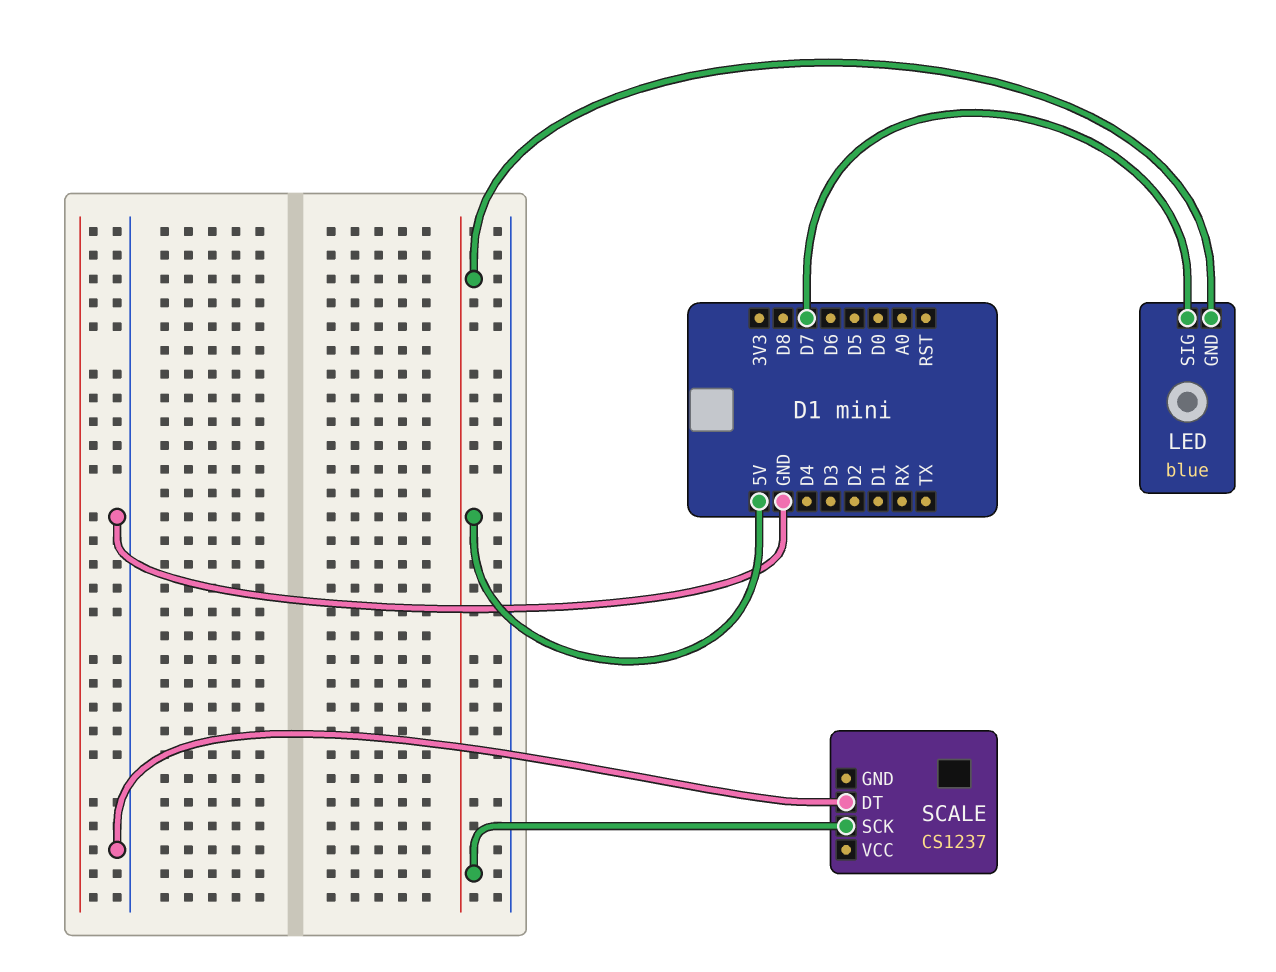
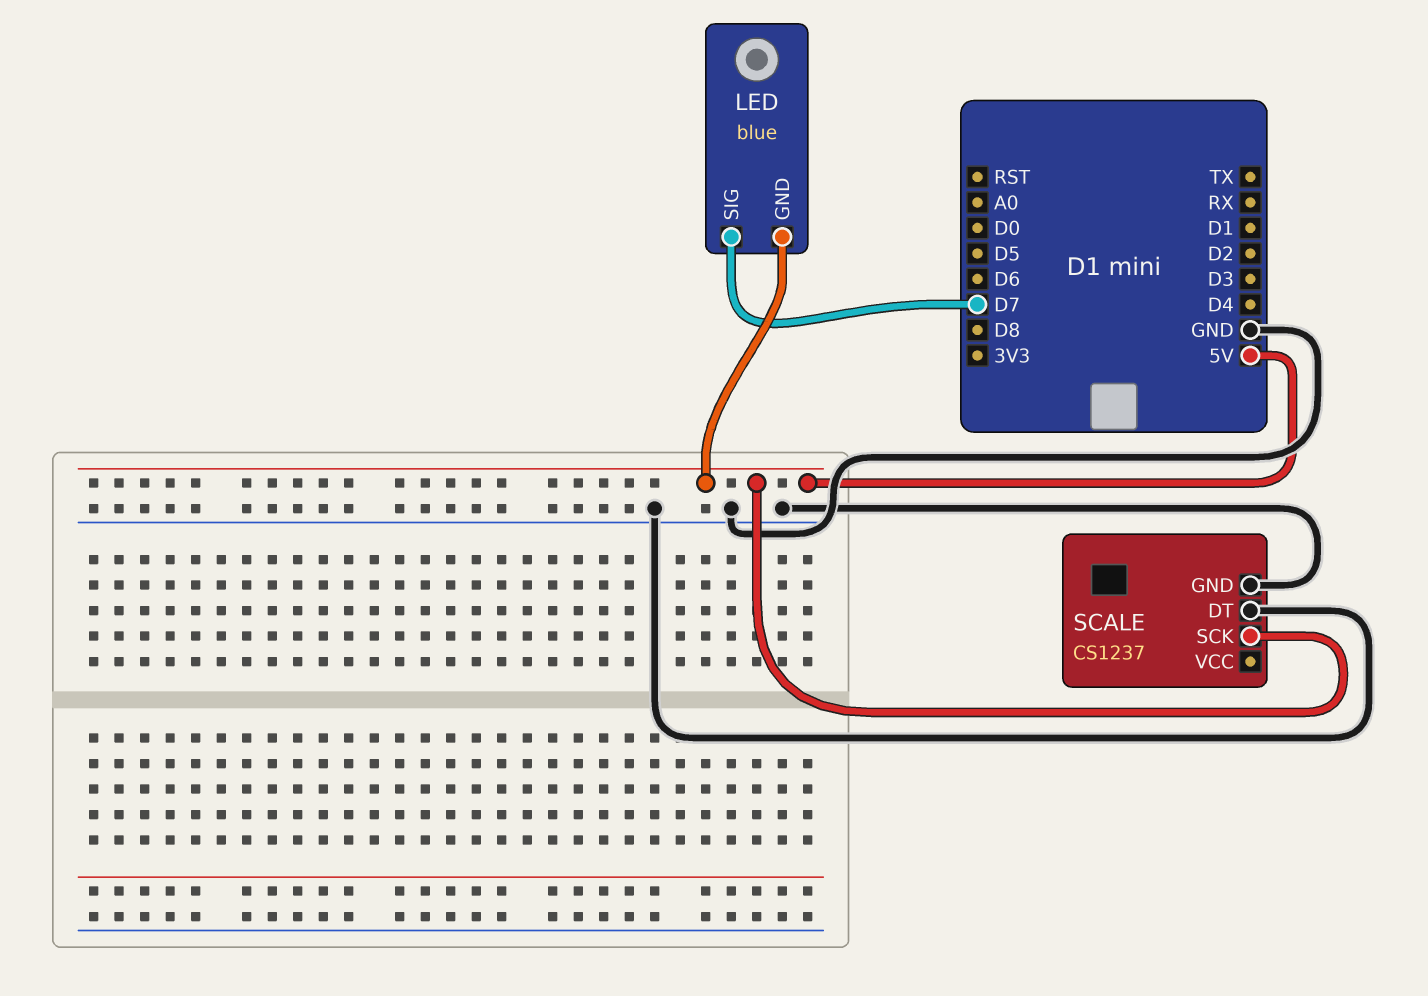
SCALE pin GND: none -> GND

